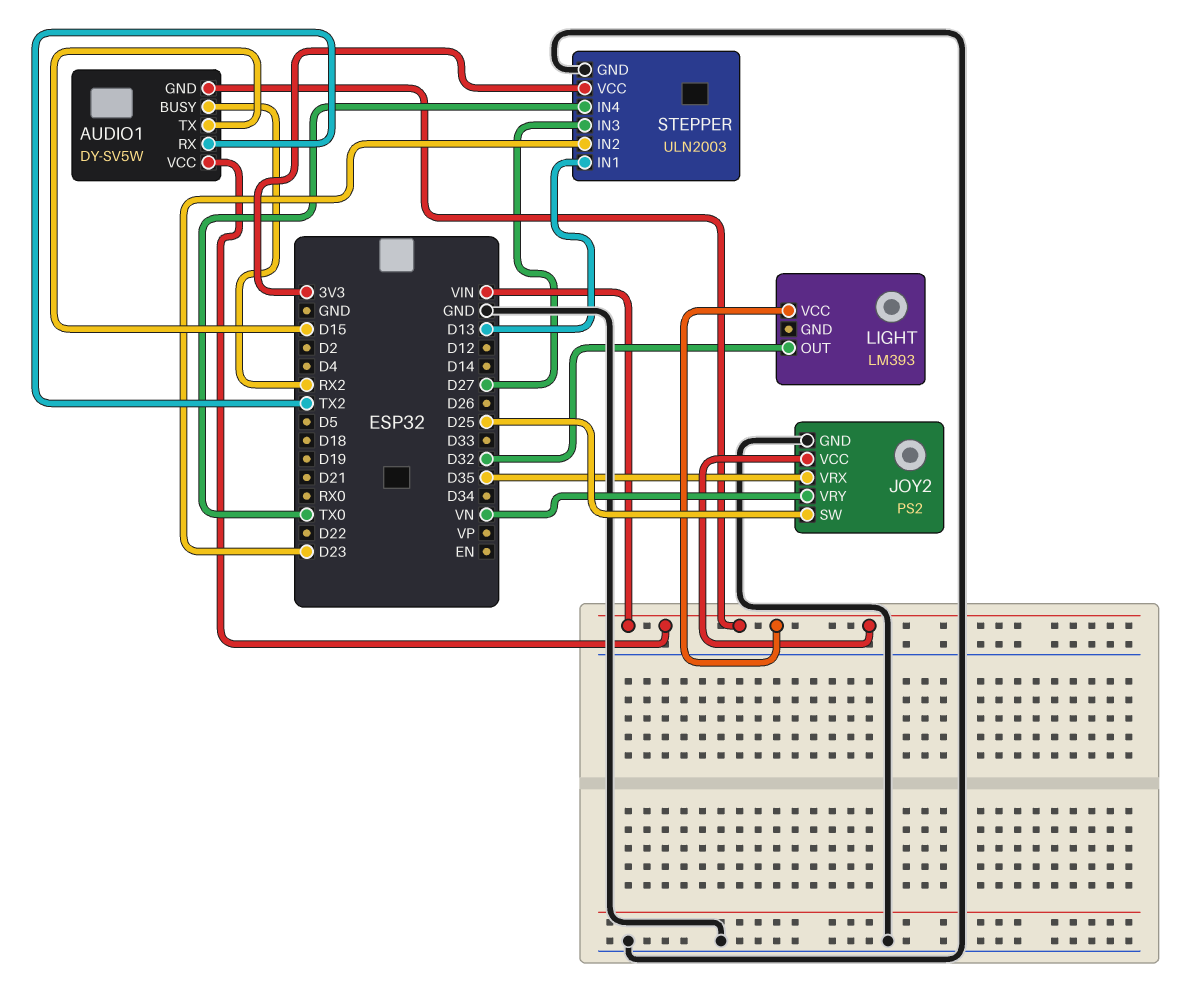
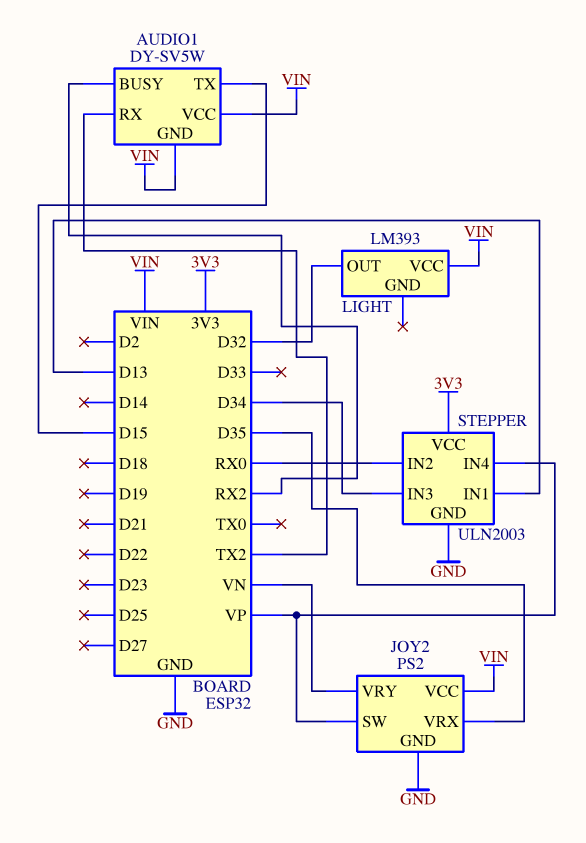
JOY2 pin SW: D25 -> VP
STEPPER pin IN2: D23 -> RX0
STEPPER pin IN3: D27 -> D34
STEPPER pin IN4: TX0 -> VP

